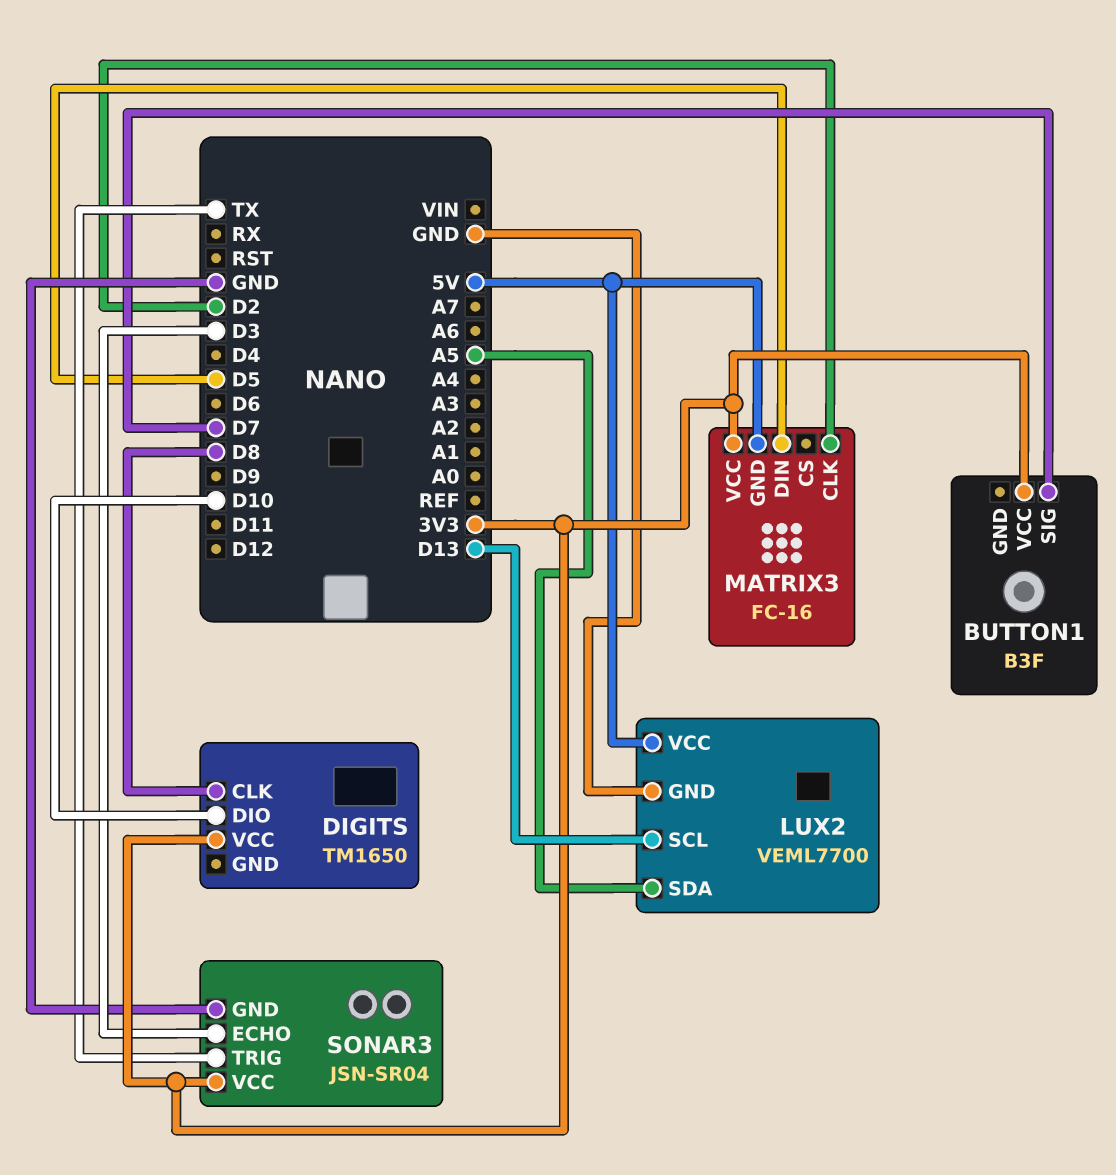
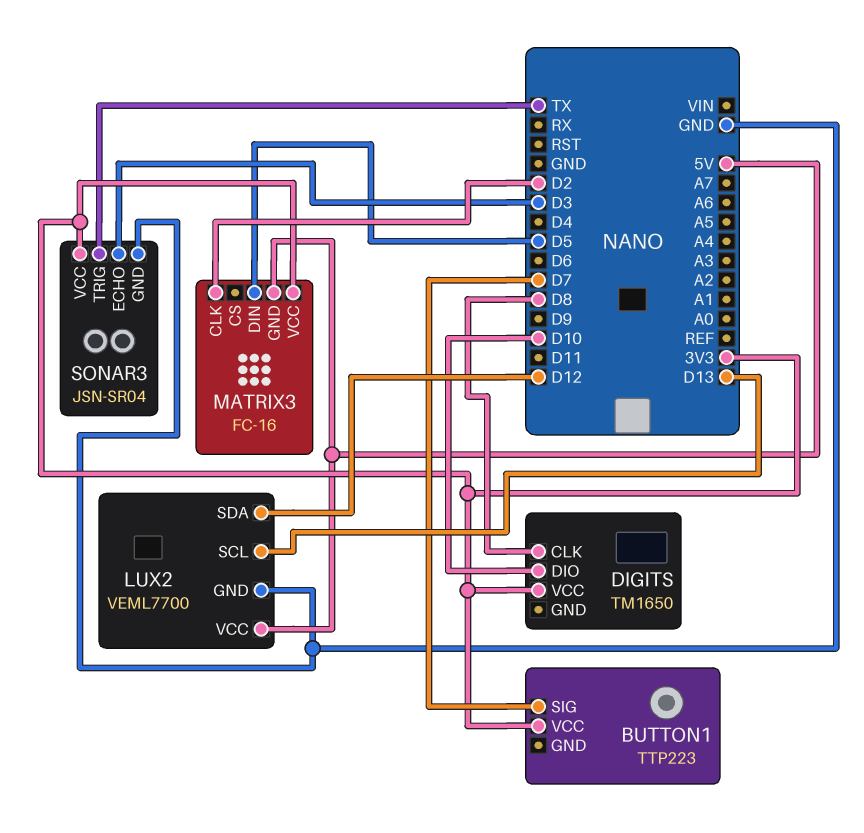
BUTTON1: B3F -> TTP223
LUX2 pin SDA: A5 -> D12

